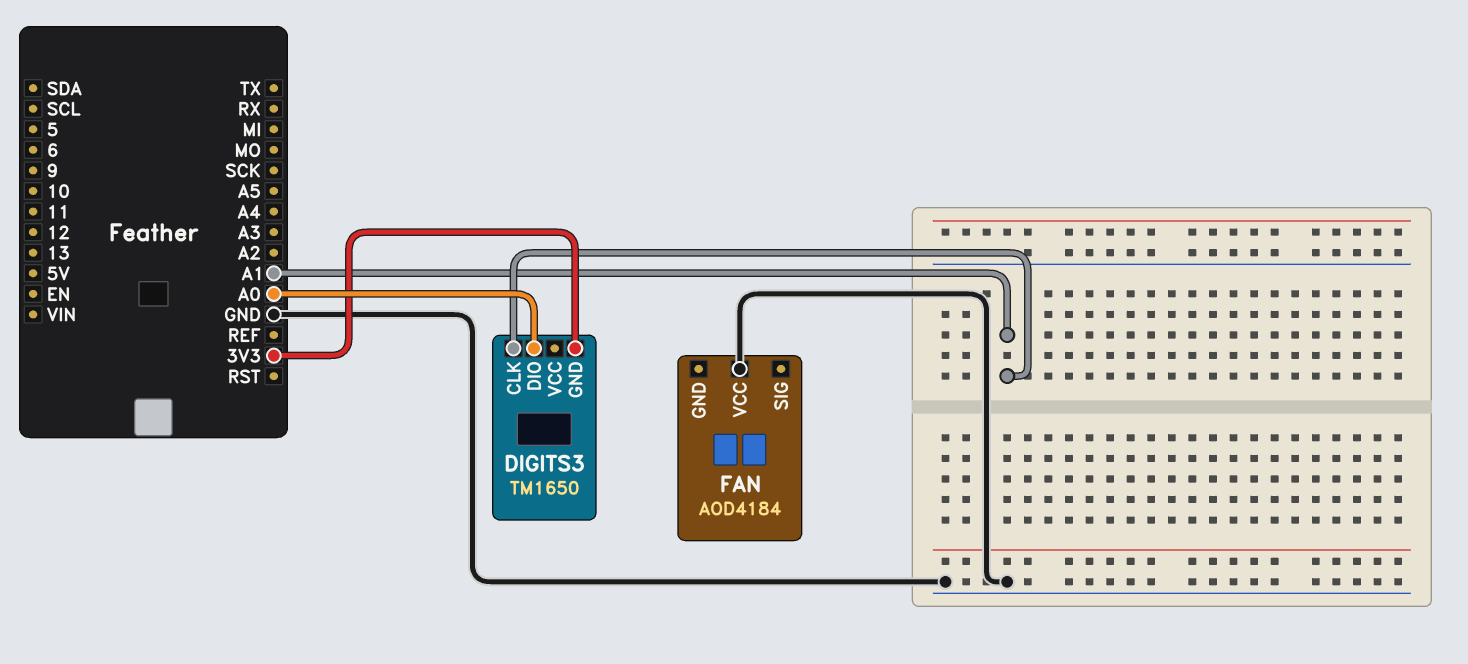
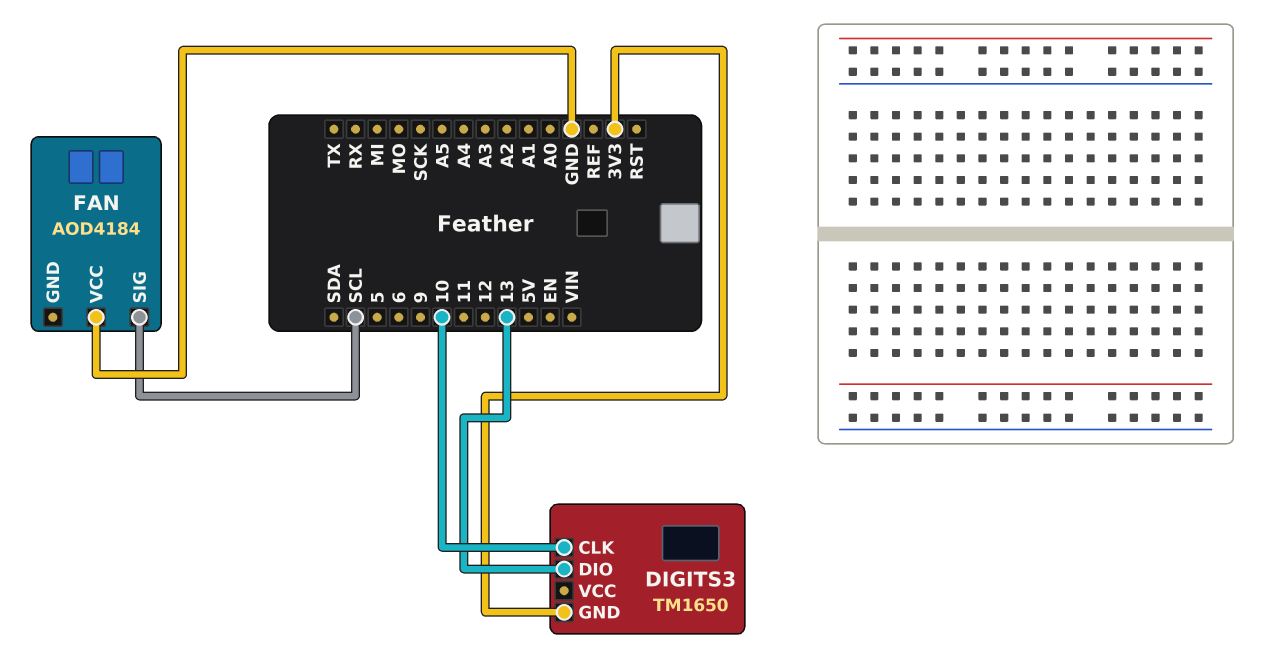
DIGITS3 pin CLK: A1 -> 10
DIGITS3 pin DIO: A0 -> 13
FAN pin SIG: none -> SCL

